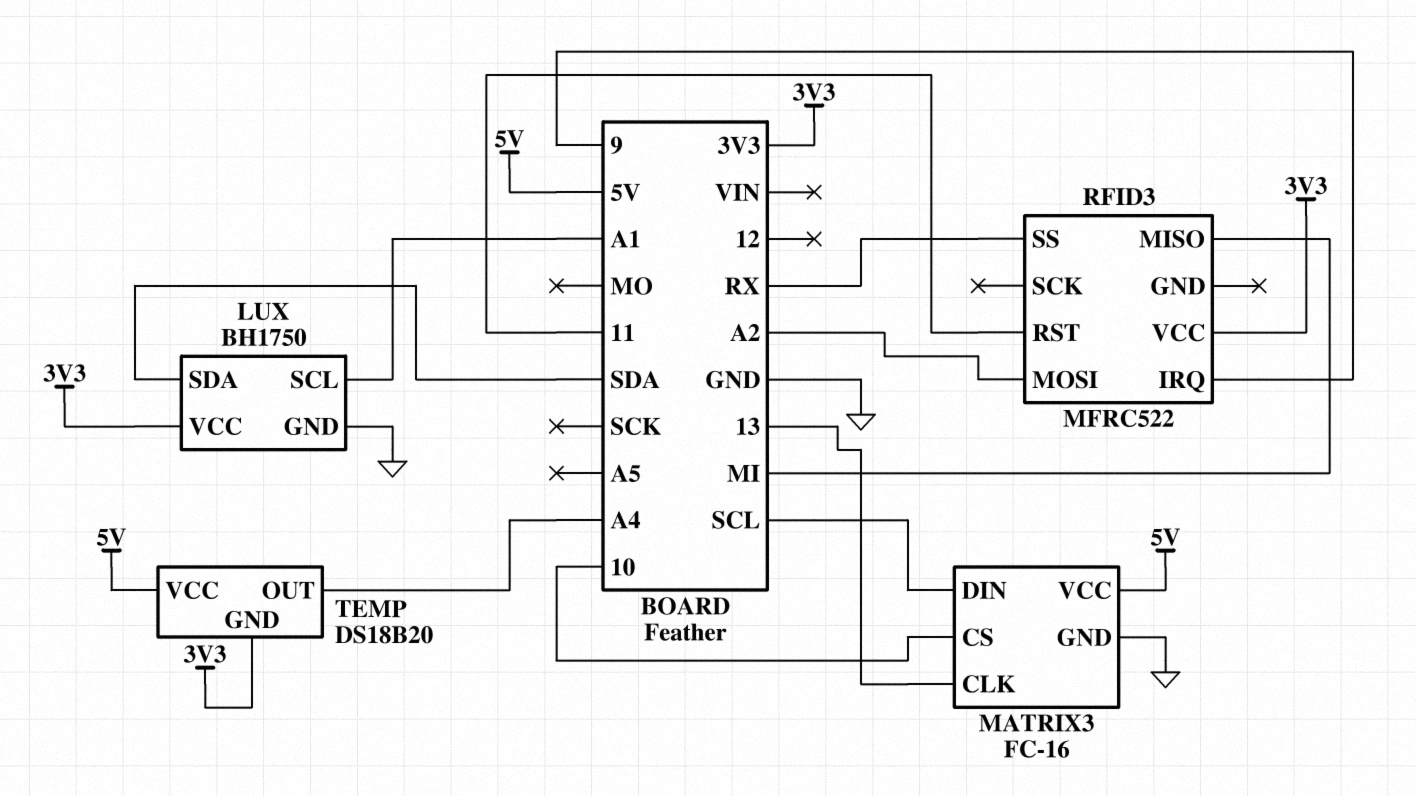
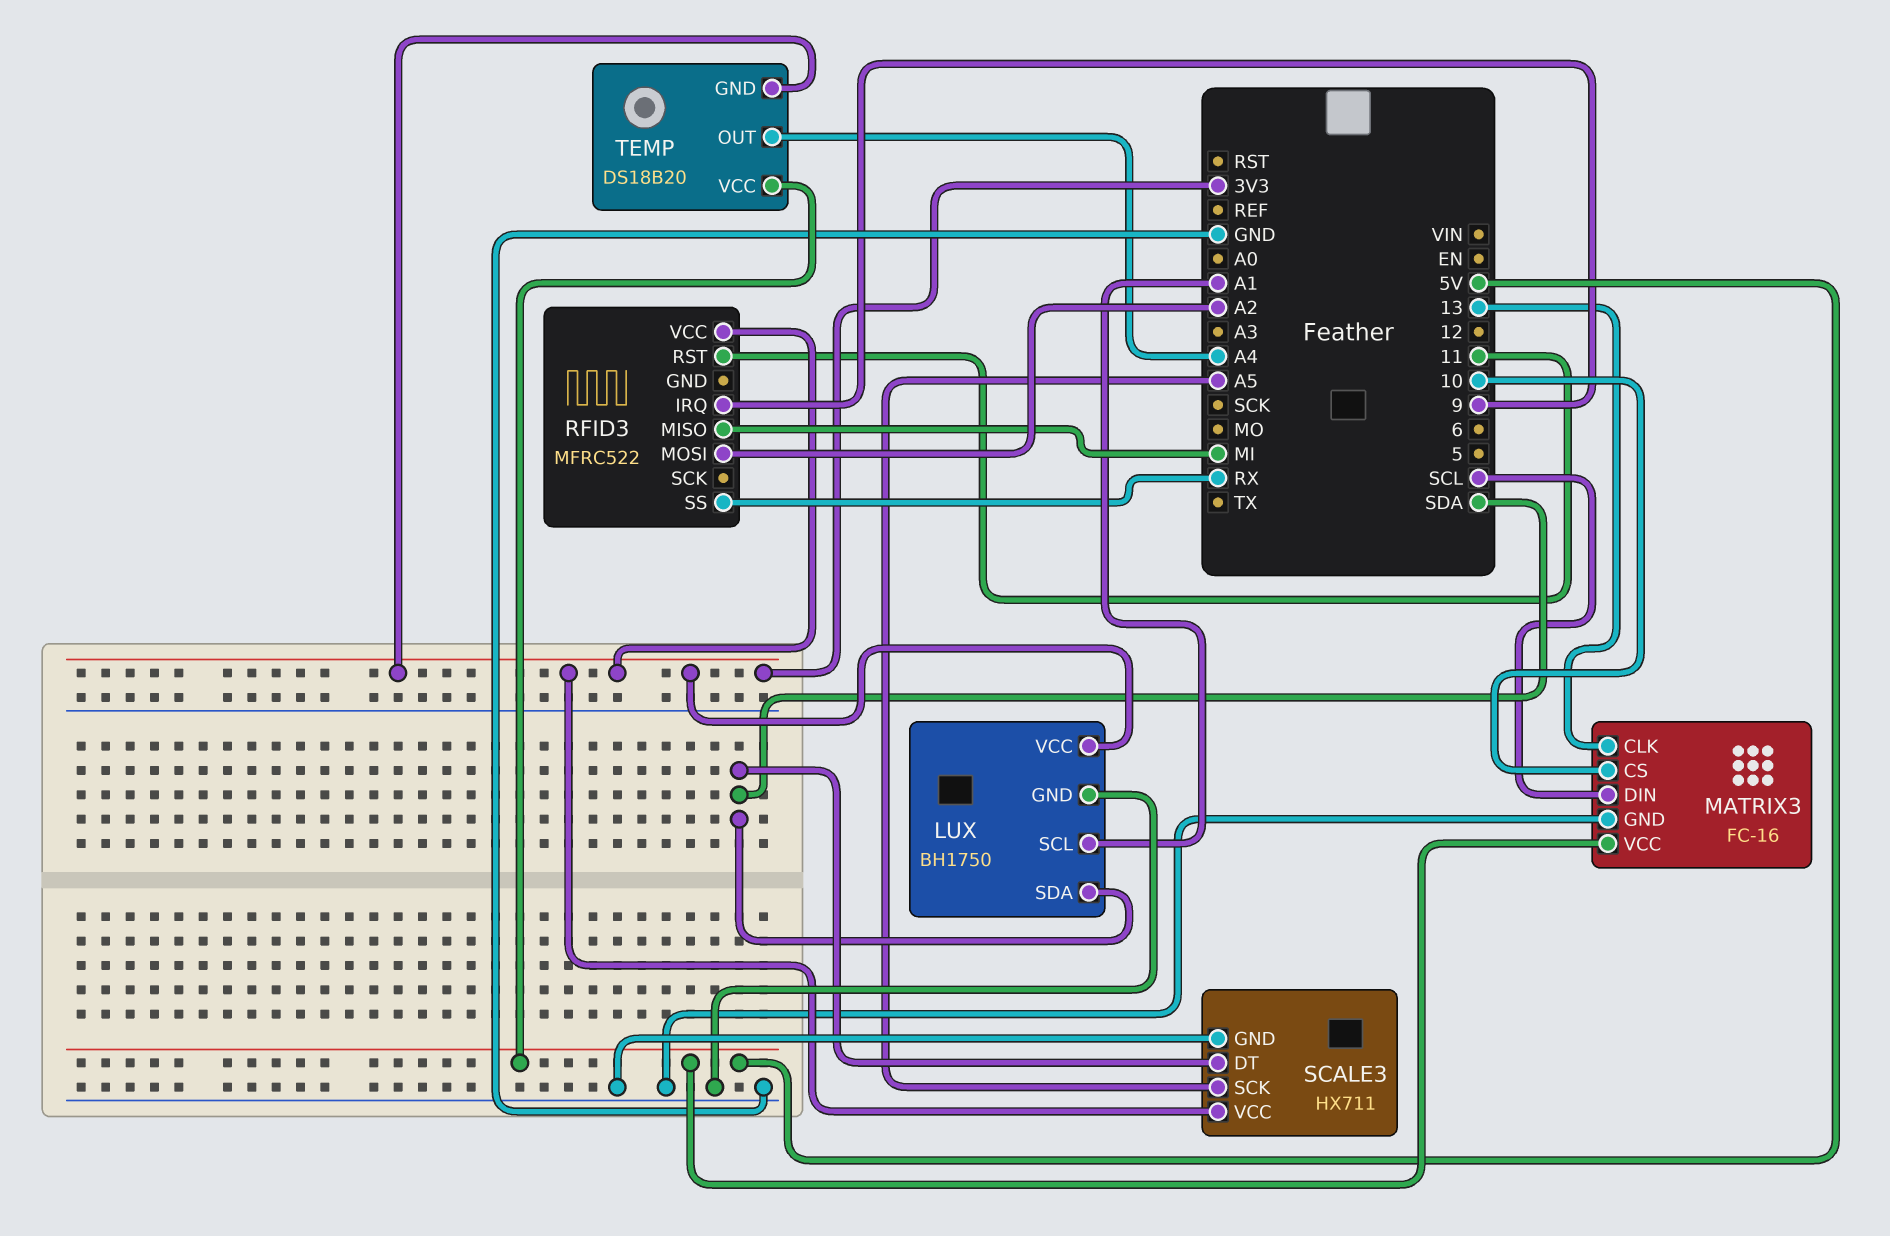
SCALE3: none -> HX711
SCALE3 pin DT: none -> SDA
SCALE3 pin GND: none -> GND
SCALE3 pin SCK: none -> A5
SCALE3 pin VCC: none -> 3V3

